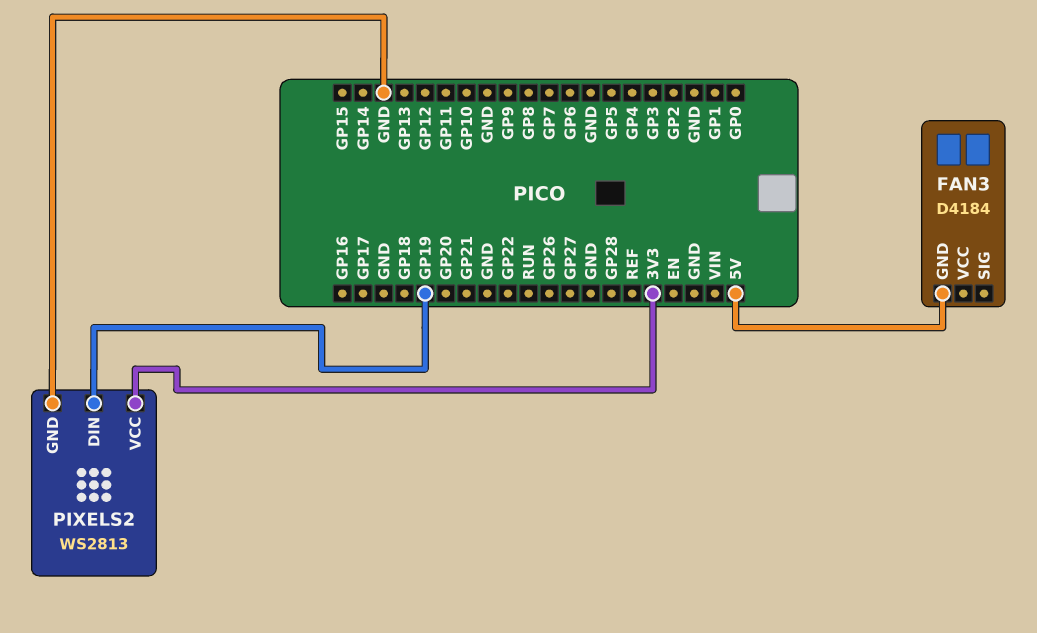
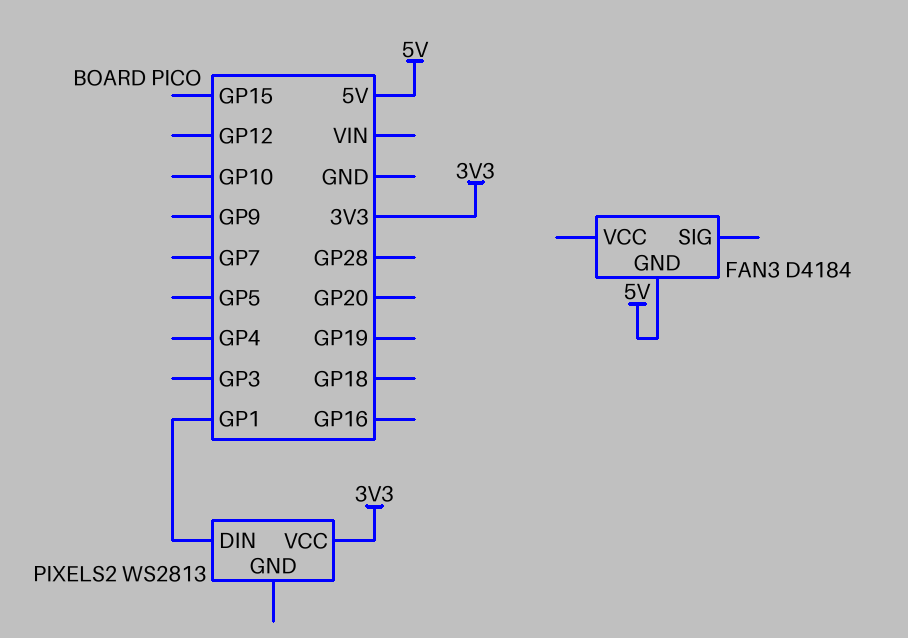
PIXELS2 pin DIN: GP19 -> GP1
PIXELS2 pin GND: GND -> none

